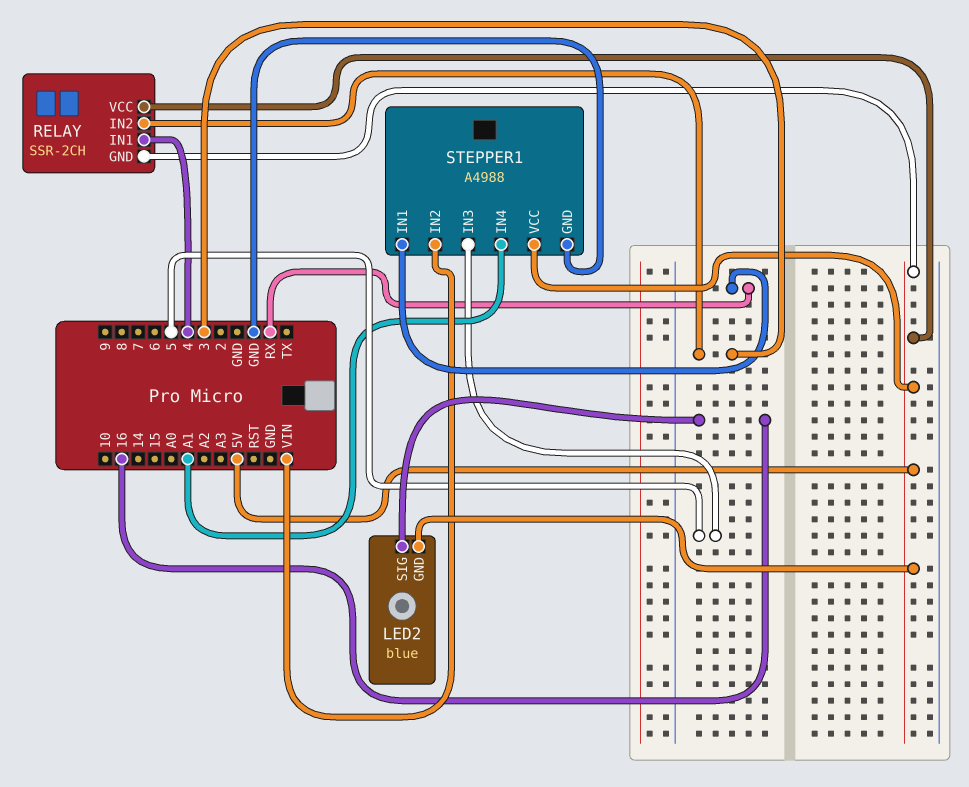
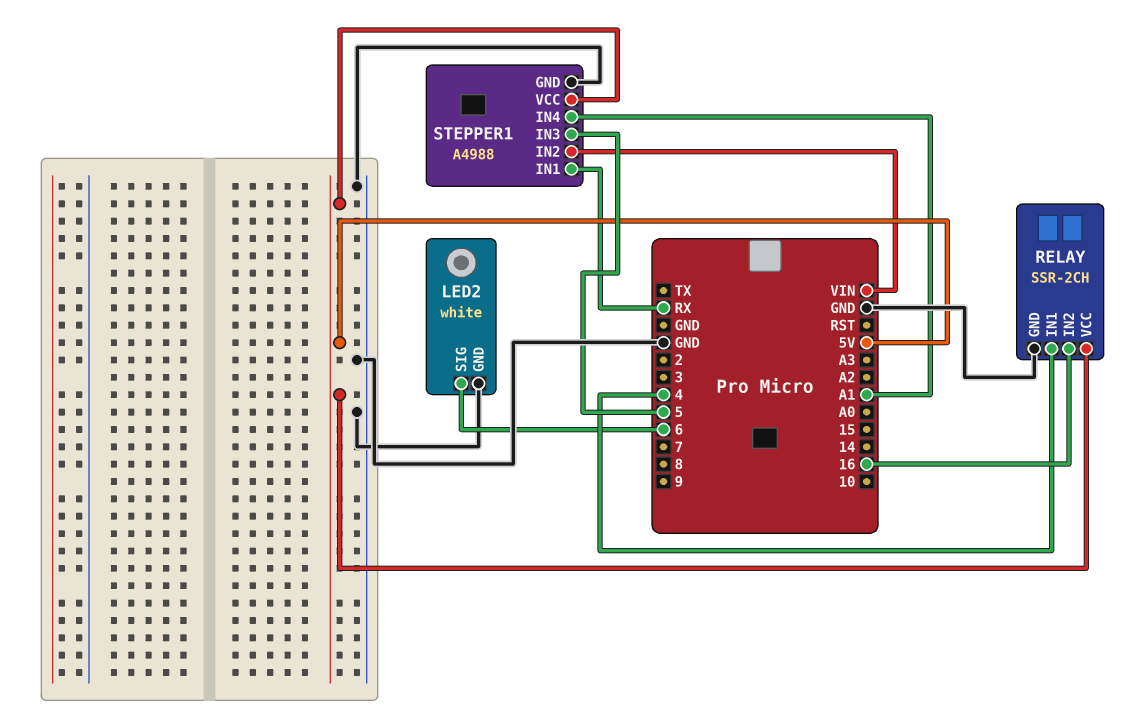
LED2: blue -> white
LED2 pin GND: 5V -> GND
LED2 pin SIG: 16 -> 6
RELAY pin GND: 5V -> GND
RELAY pin IN2: 3 -> 16

